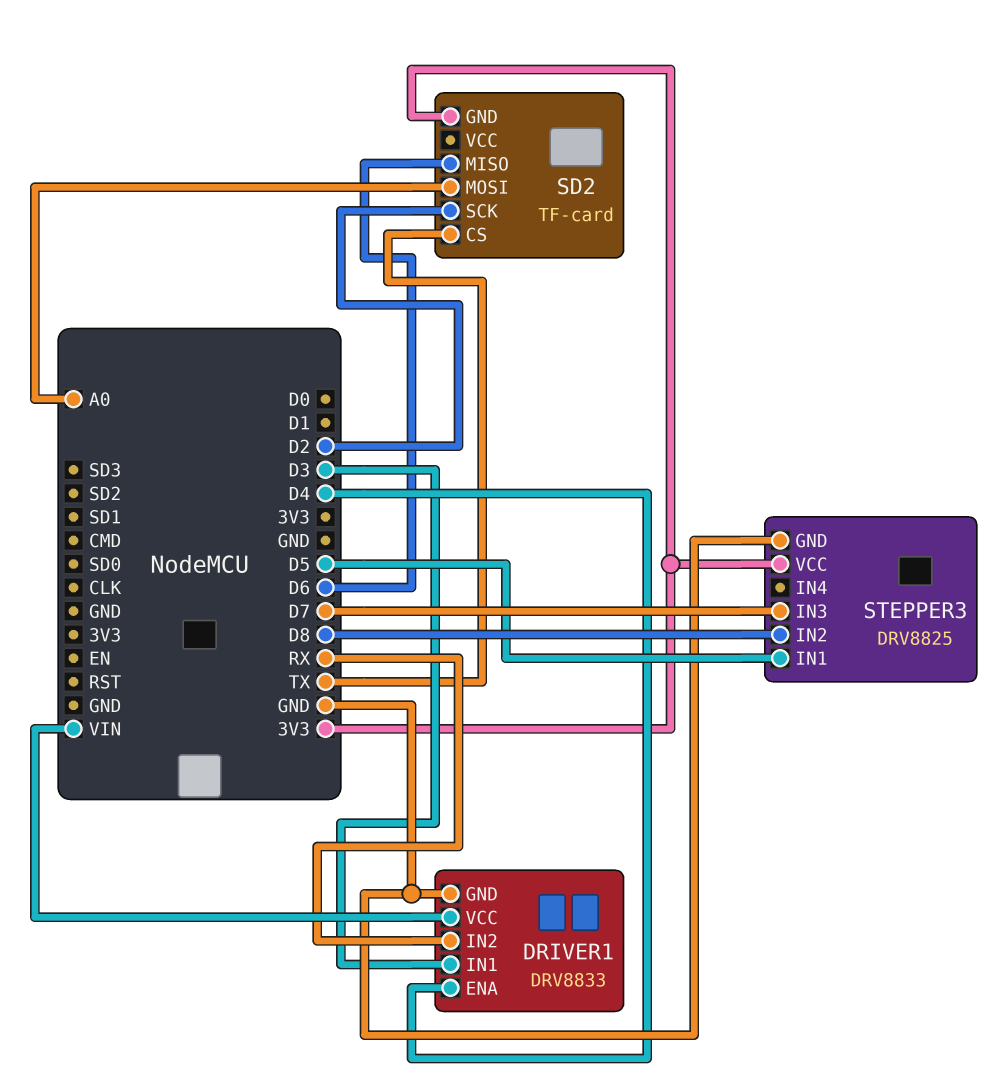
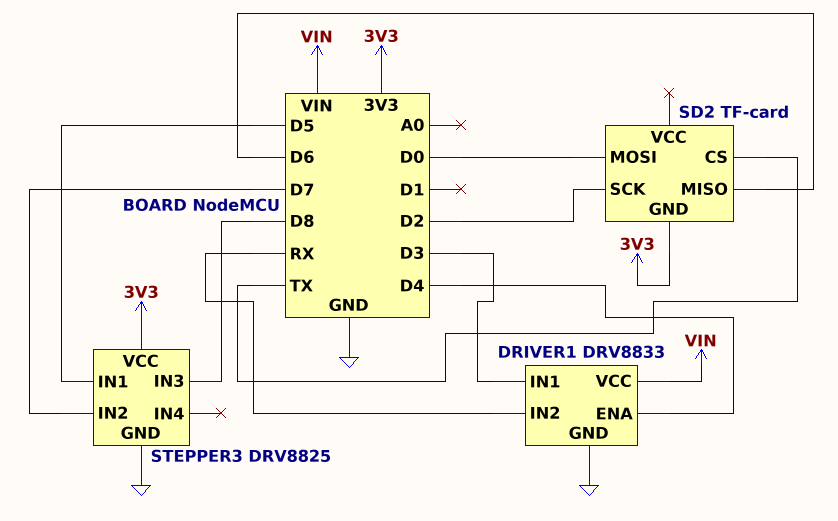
SD2 pin MOSI: A0 -> D0
STEPPER3 pin IN2: D8 -> D7
STEPPER3 pin IN3: D7 -> D8

